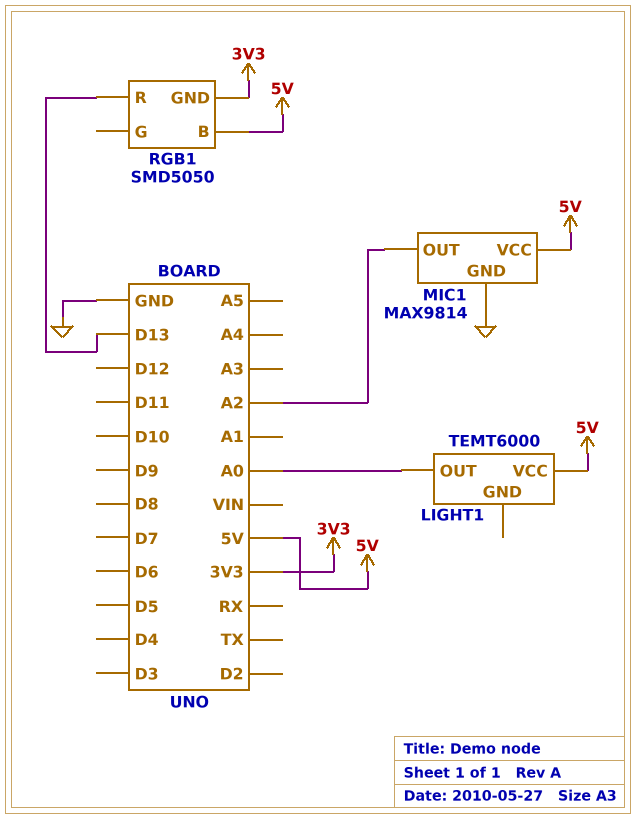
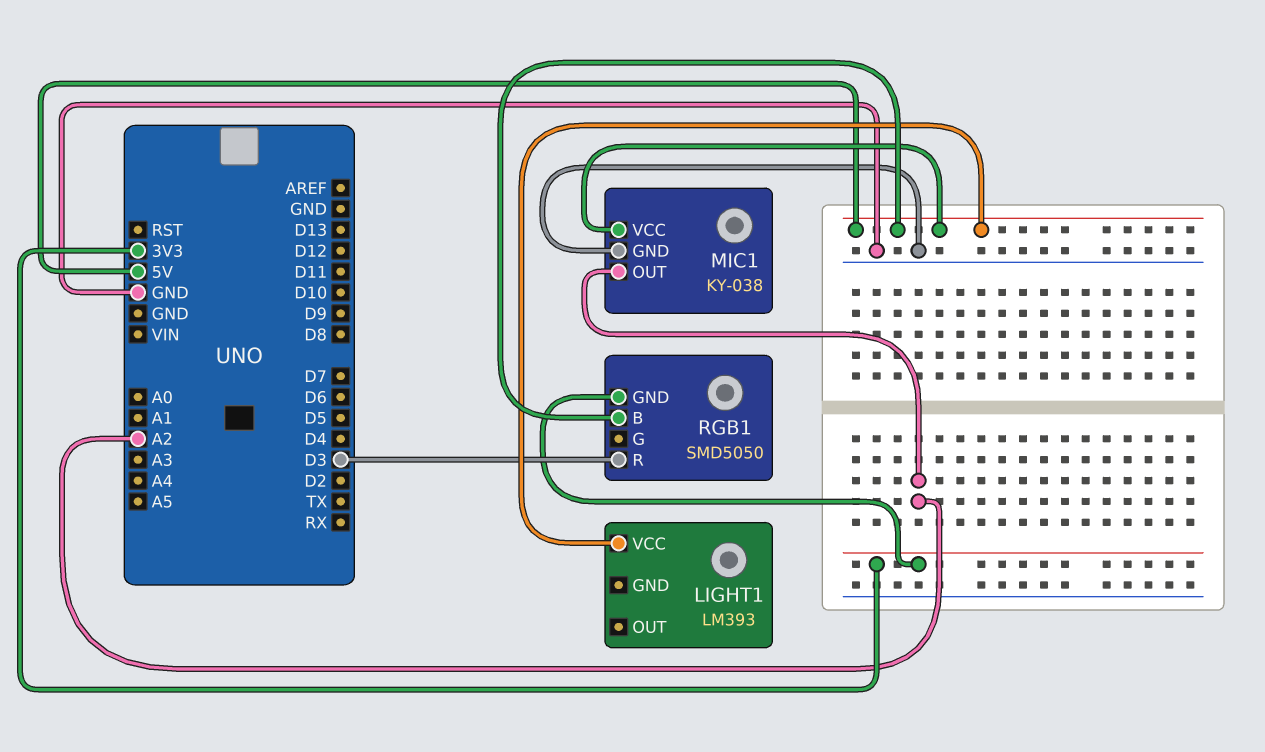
LIGHT1: TEMT6000 -> LM393
LIGHT1 pin OUT: A0 -> none
MIC1: MAX9814 -> KY-038
RGB1 pin R: D13 -> D3

